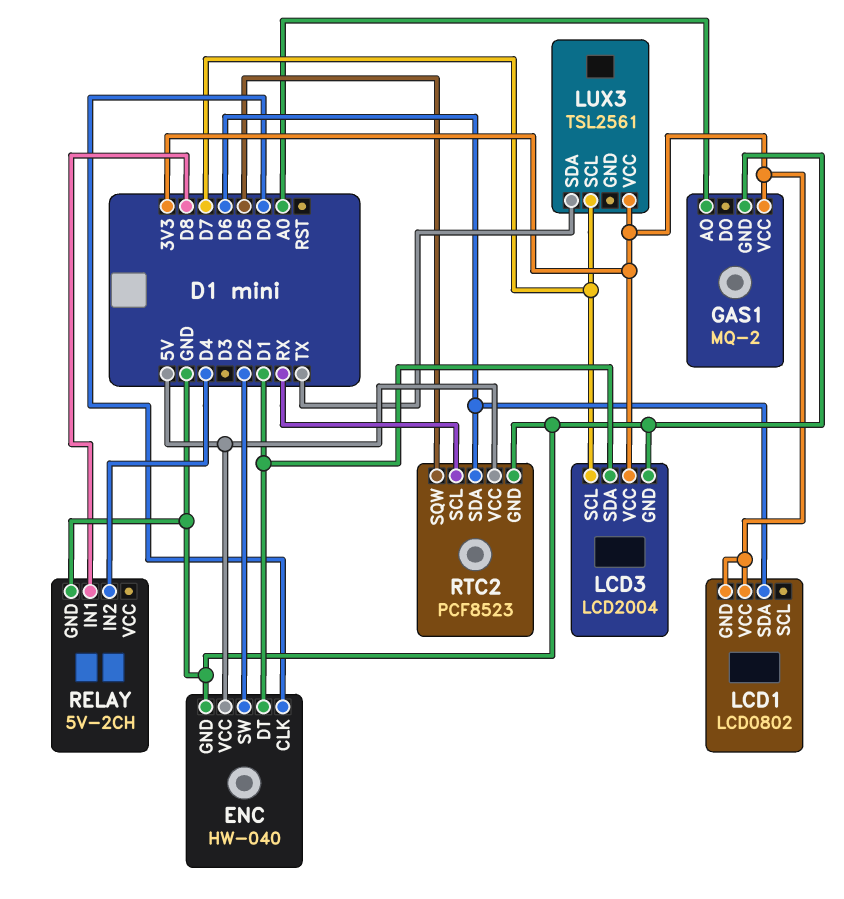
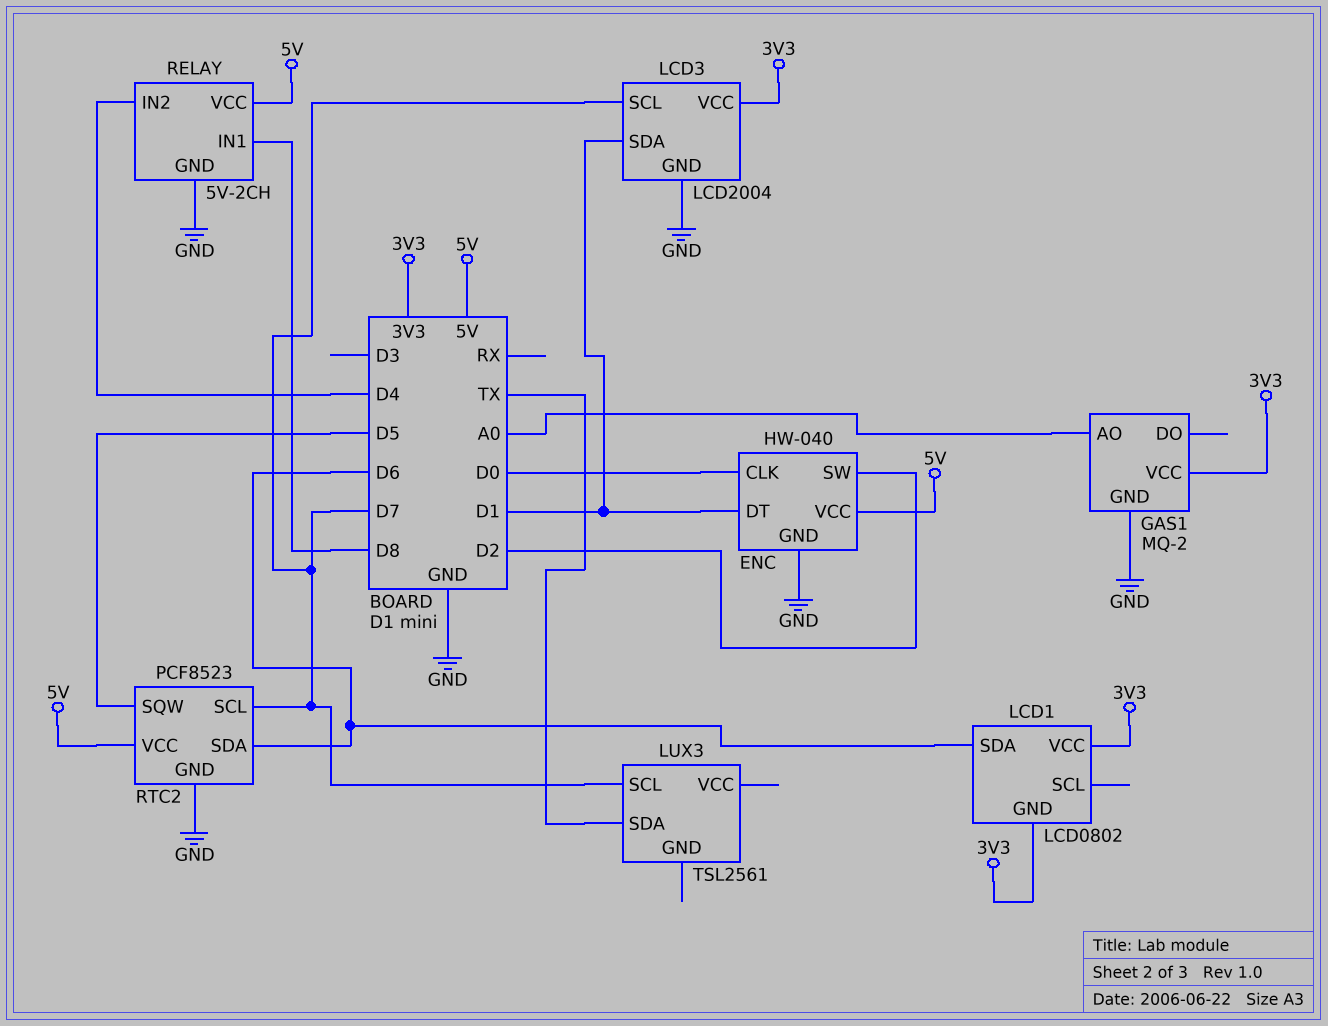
LUX3 pin VCC: 3V3 -> none
RELAY pin VCC: none -> 5V
RTC2 pin SCL: RX -> D7

